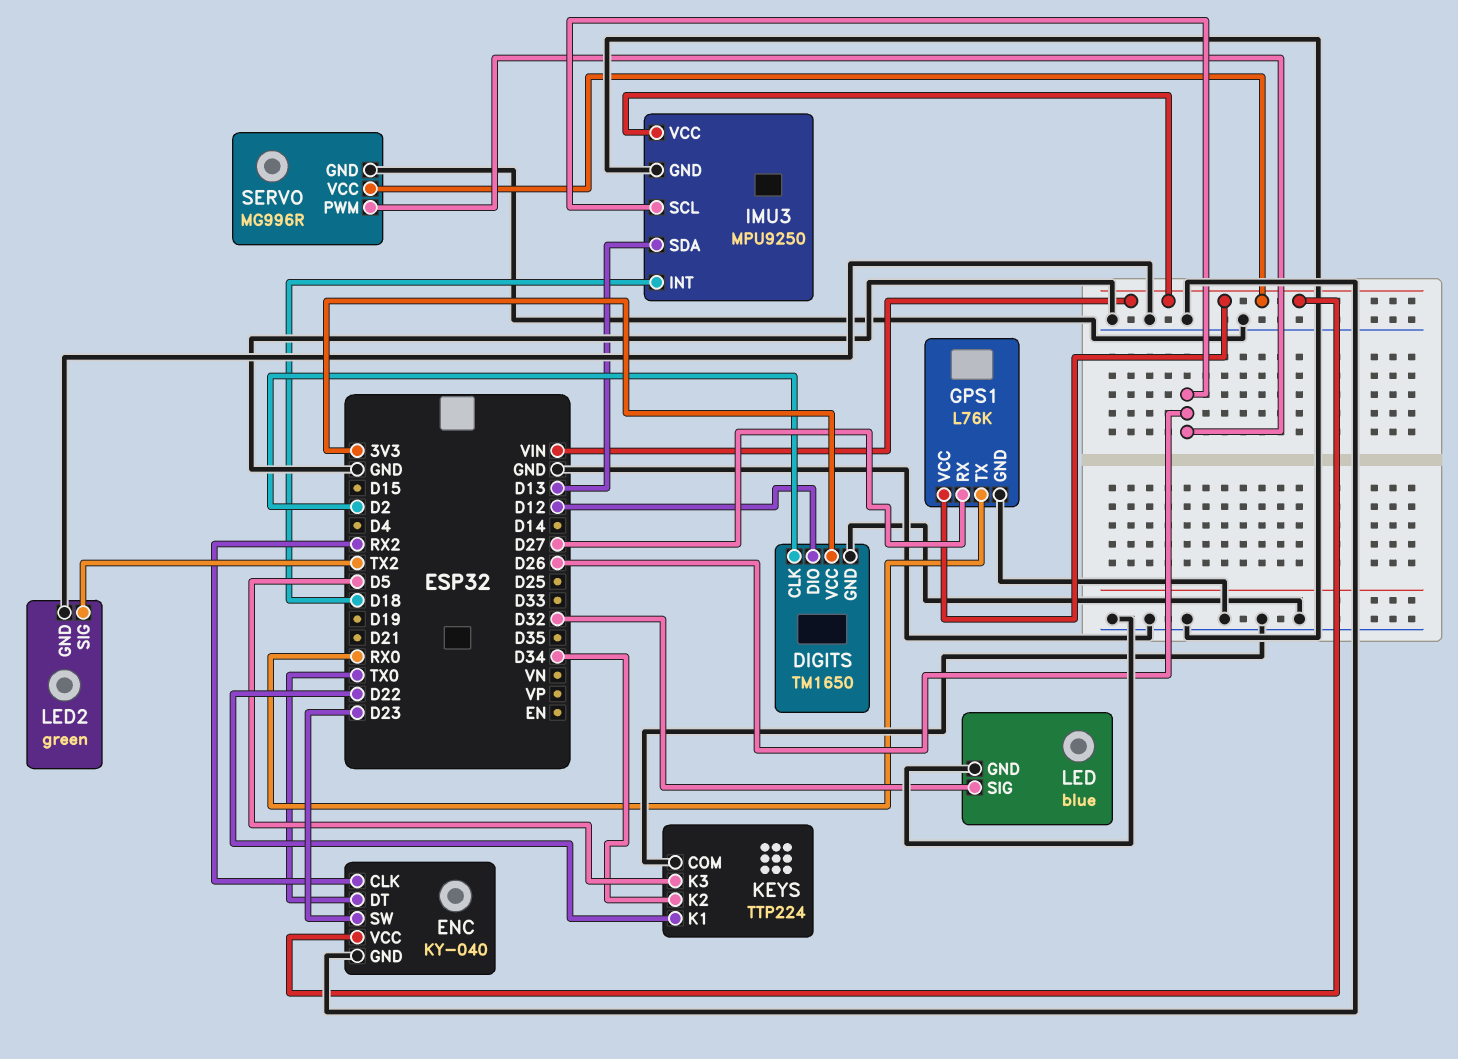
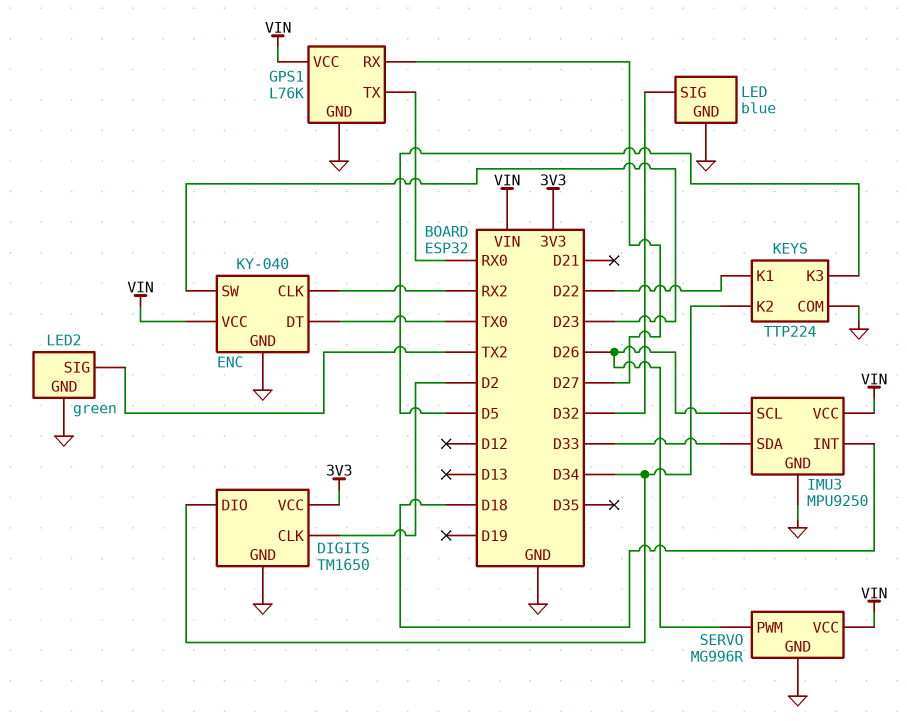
DIGITS pin DIO: D12 -> D34
IMU3 pin SDA: D13 -> D33

